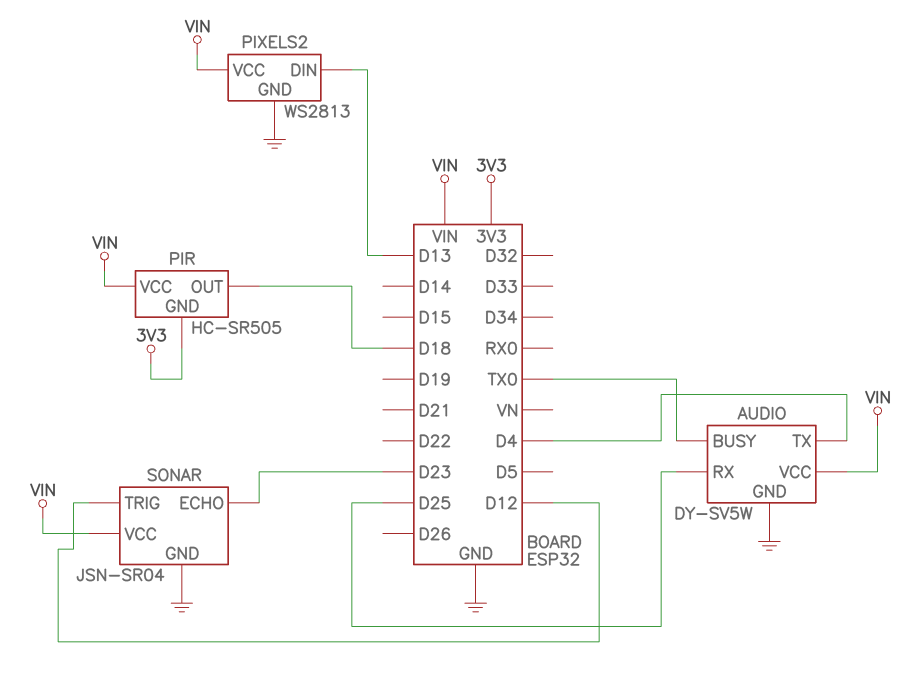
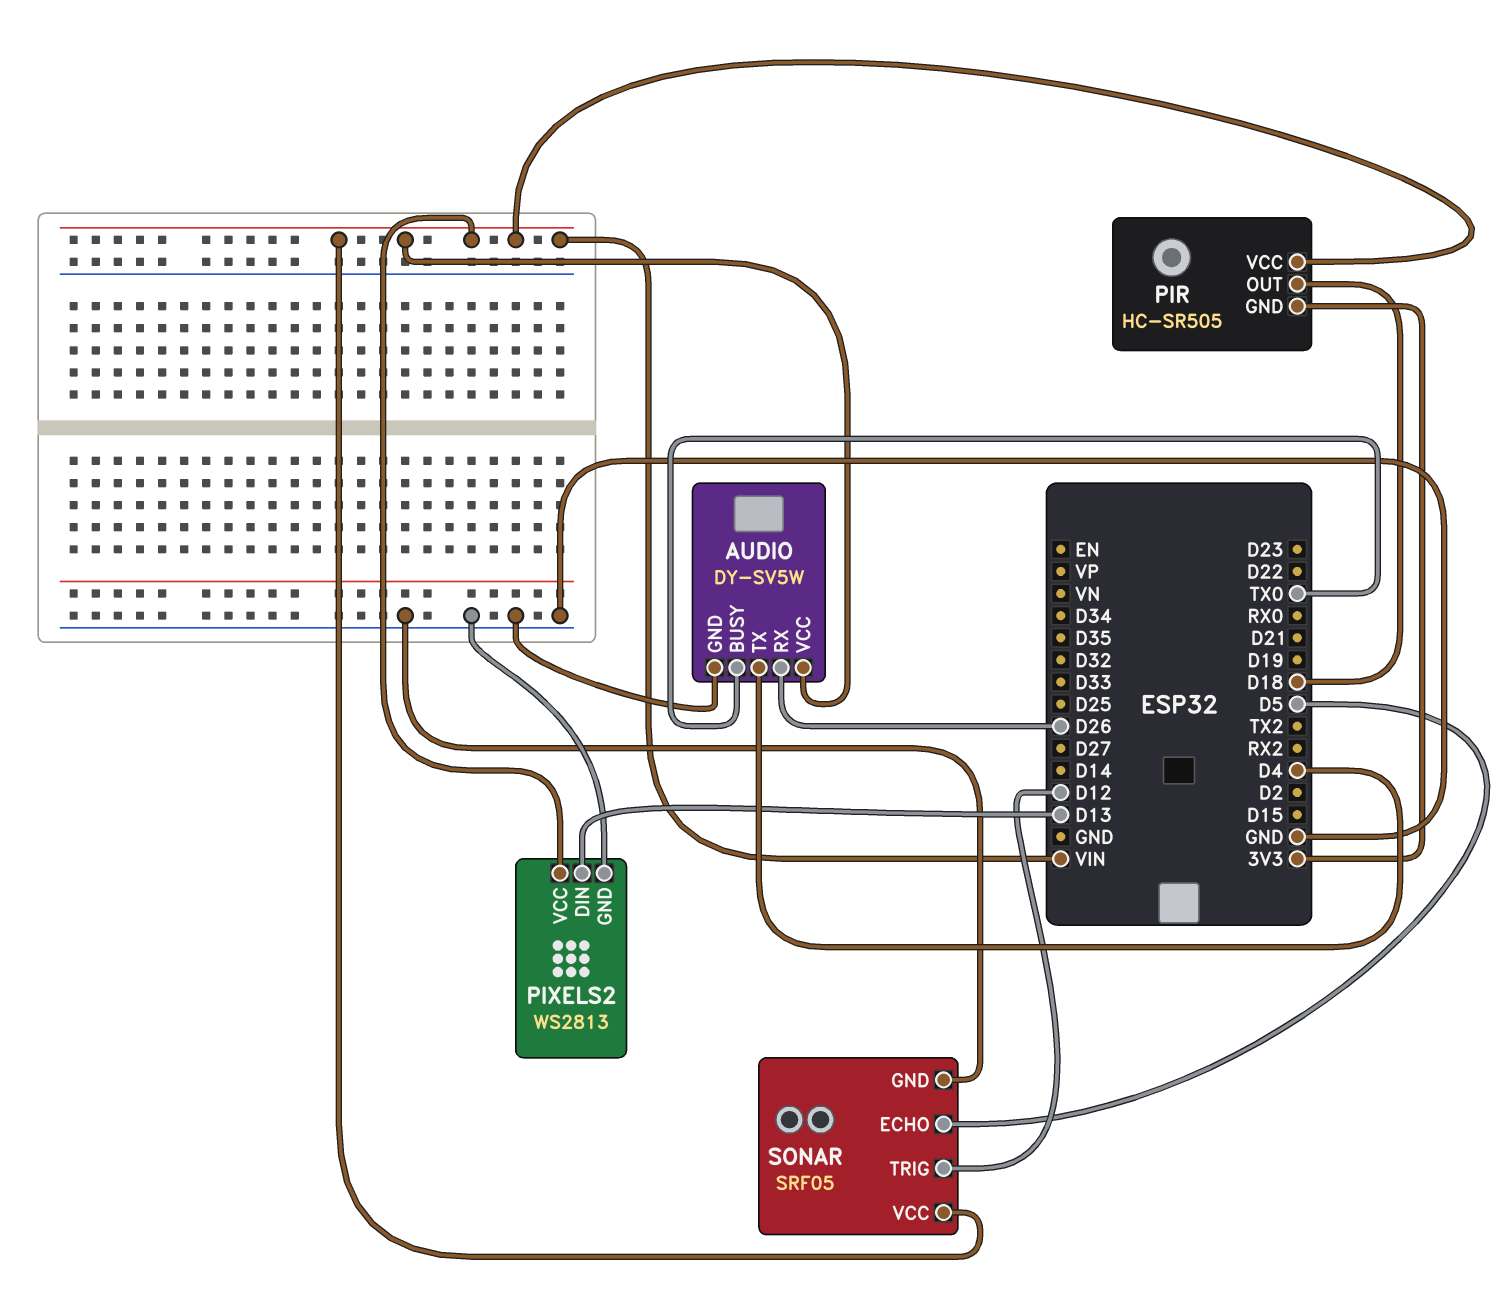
AUDIO pin RX: D25 -> D26
SONAR: JSN-SR04 -> SRF05
SONAR pin ECHO: D23 -> D5

